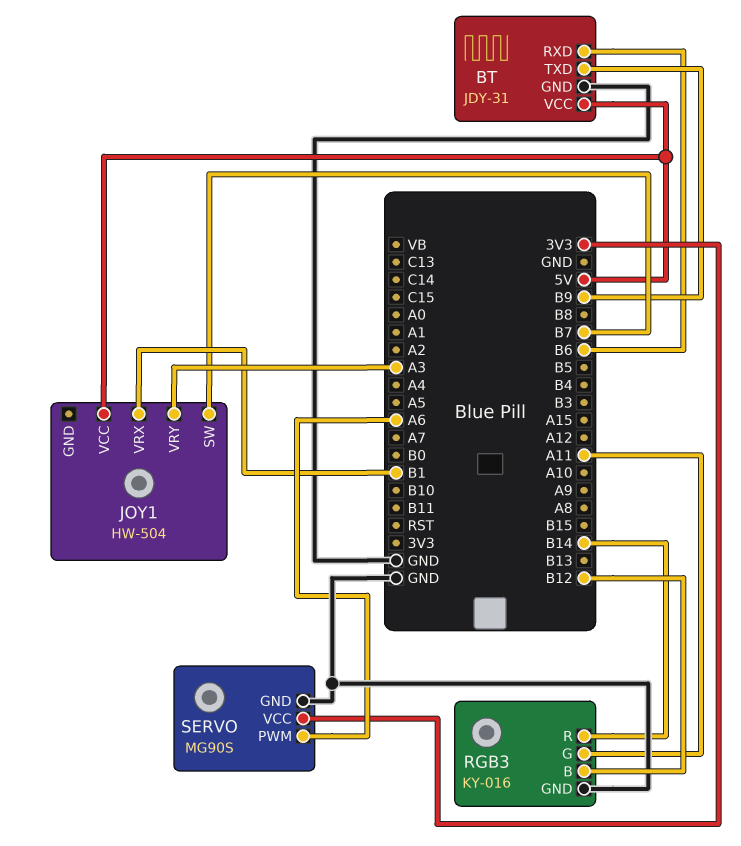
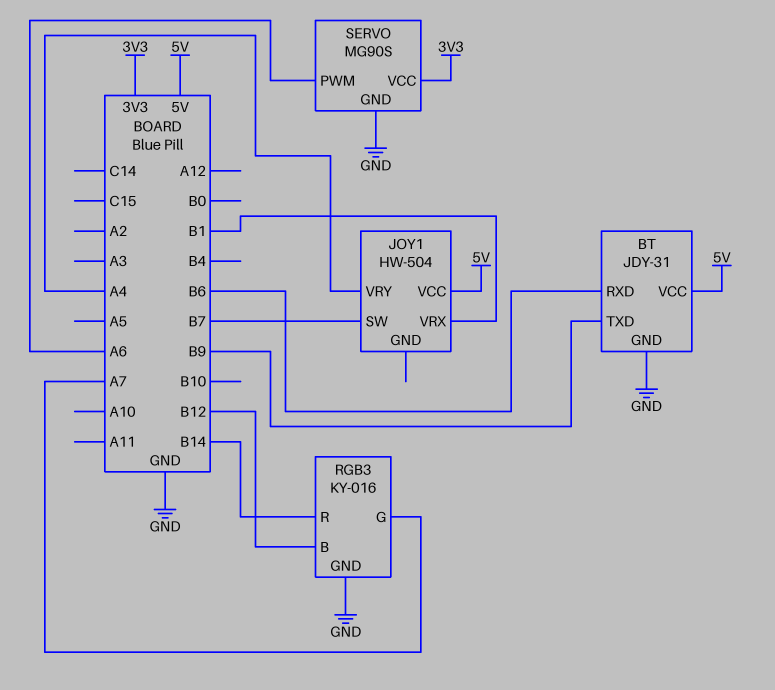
JOY1 pin VRY: A3 -> A4
RGB3 pin G: A11 -> A7

